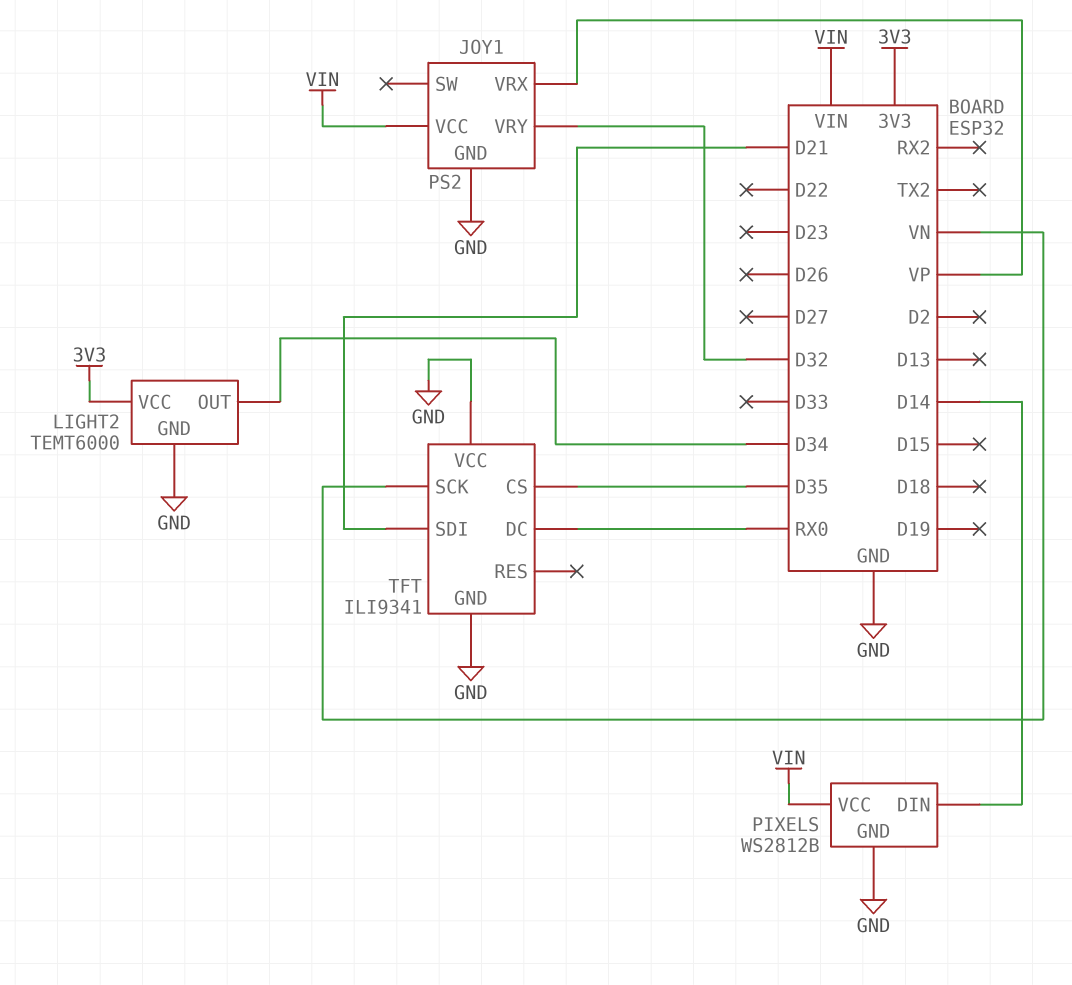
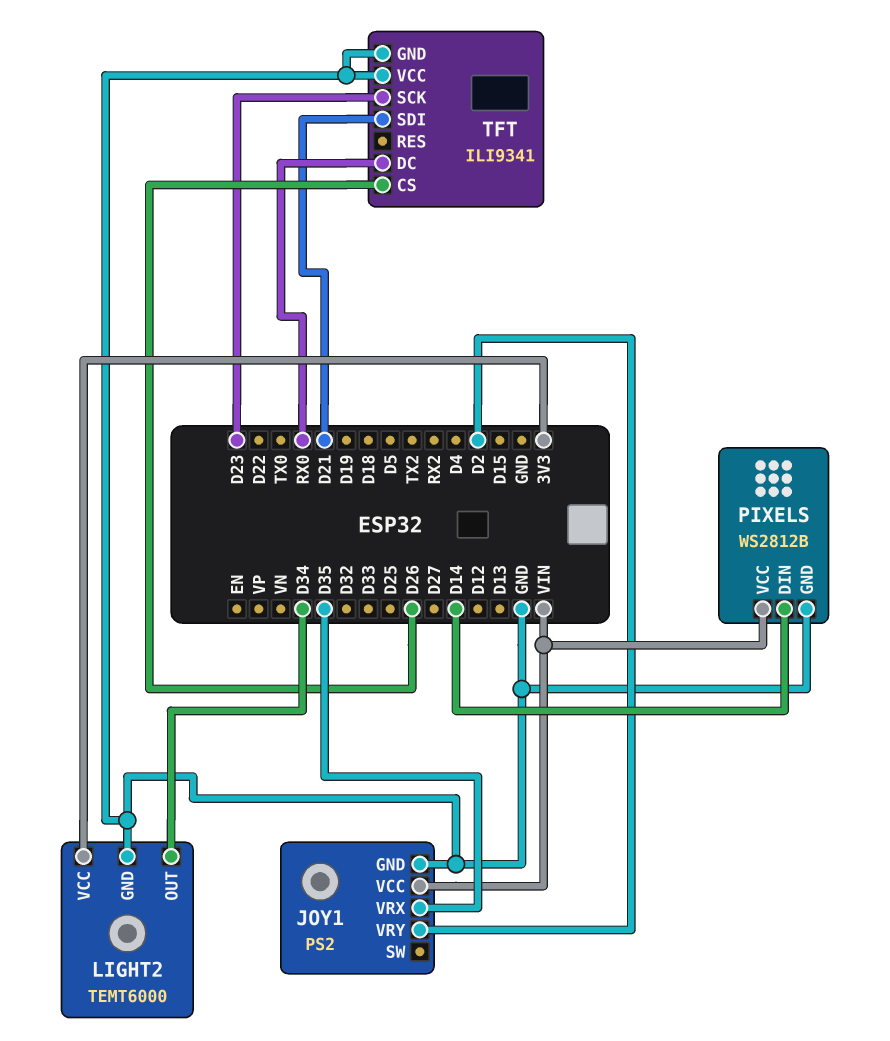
JOY1 pin VRX: VP -> D35
JOY1 pin VRY: D32 -> D2
TFT pin CS: D35 -> D26
TFT pin SCK: VN -> D23

